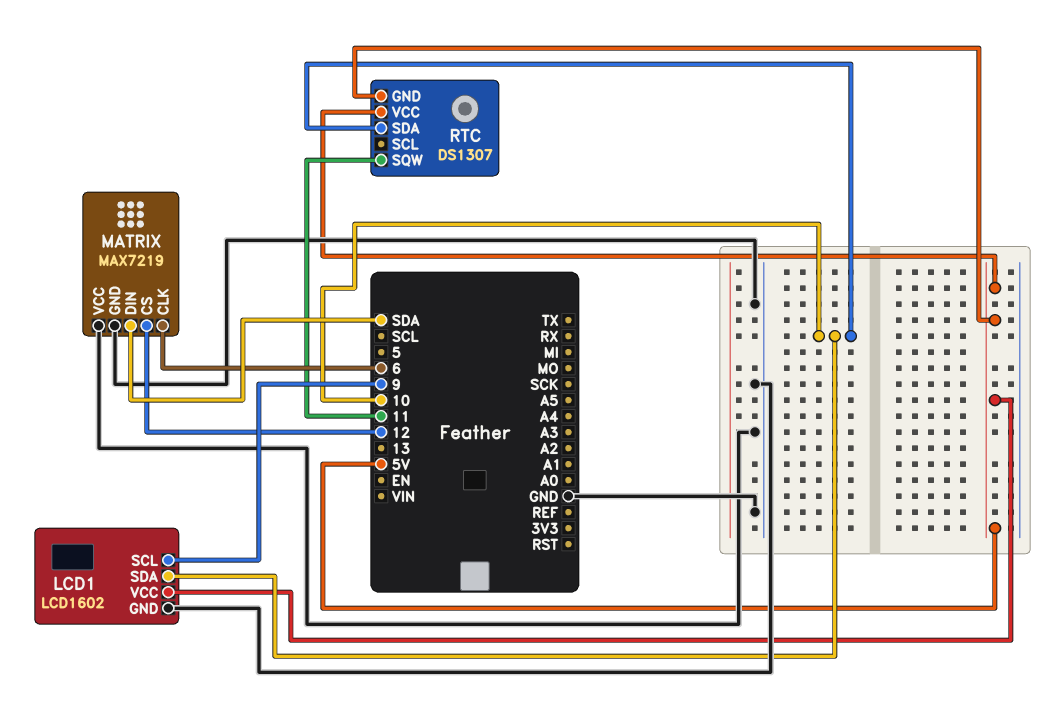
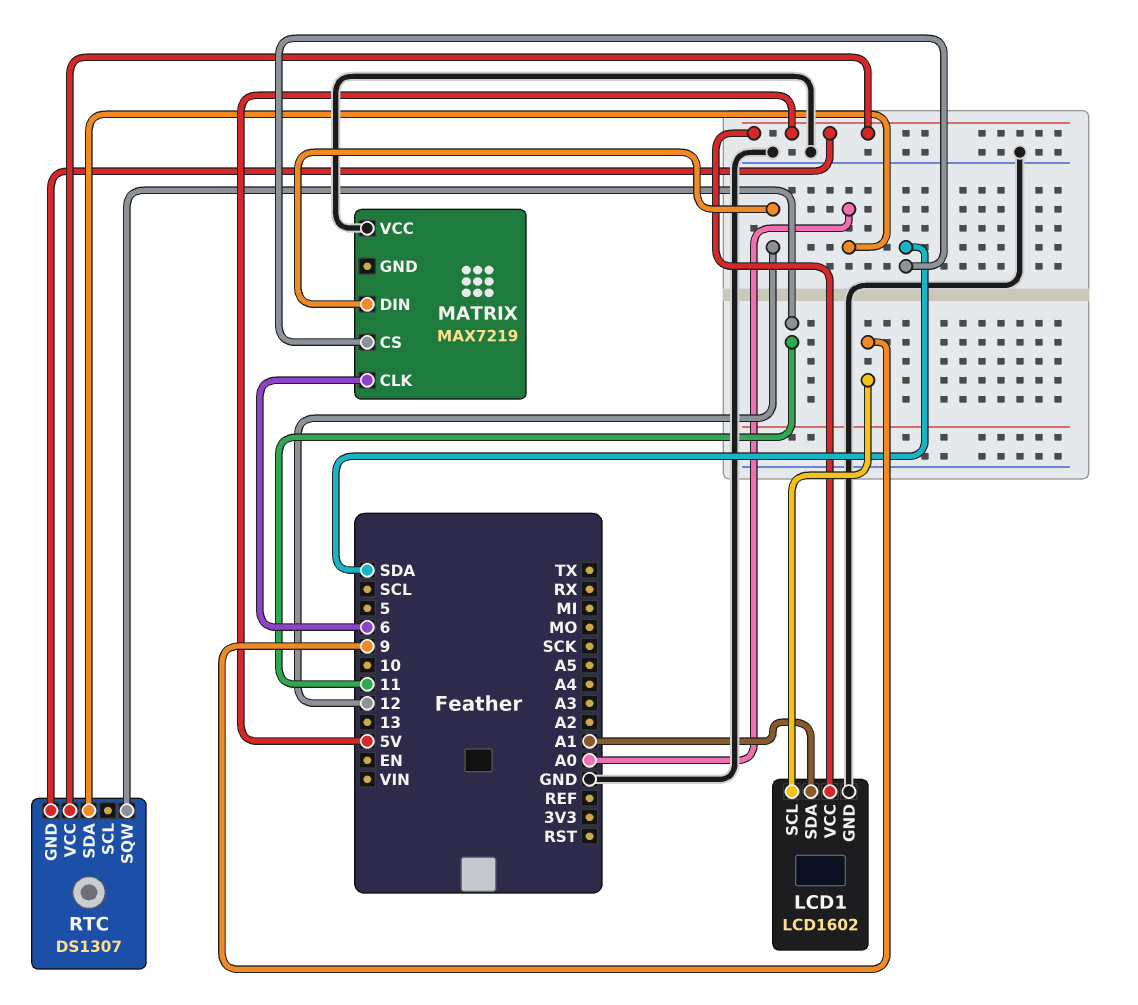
LCD1 pin SDA: 10 -> A1
MATRIX pin CS: 12 -> SDA
MATRIX pin DIN: SDA -> 12
MATRIX pin GND: GND -> none
RTC pin SDA: 10 -> A0

